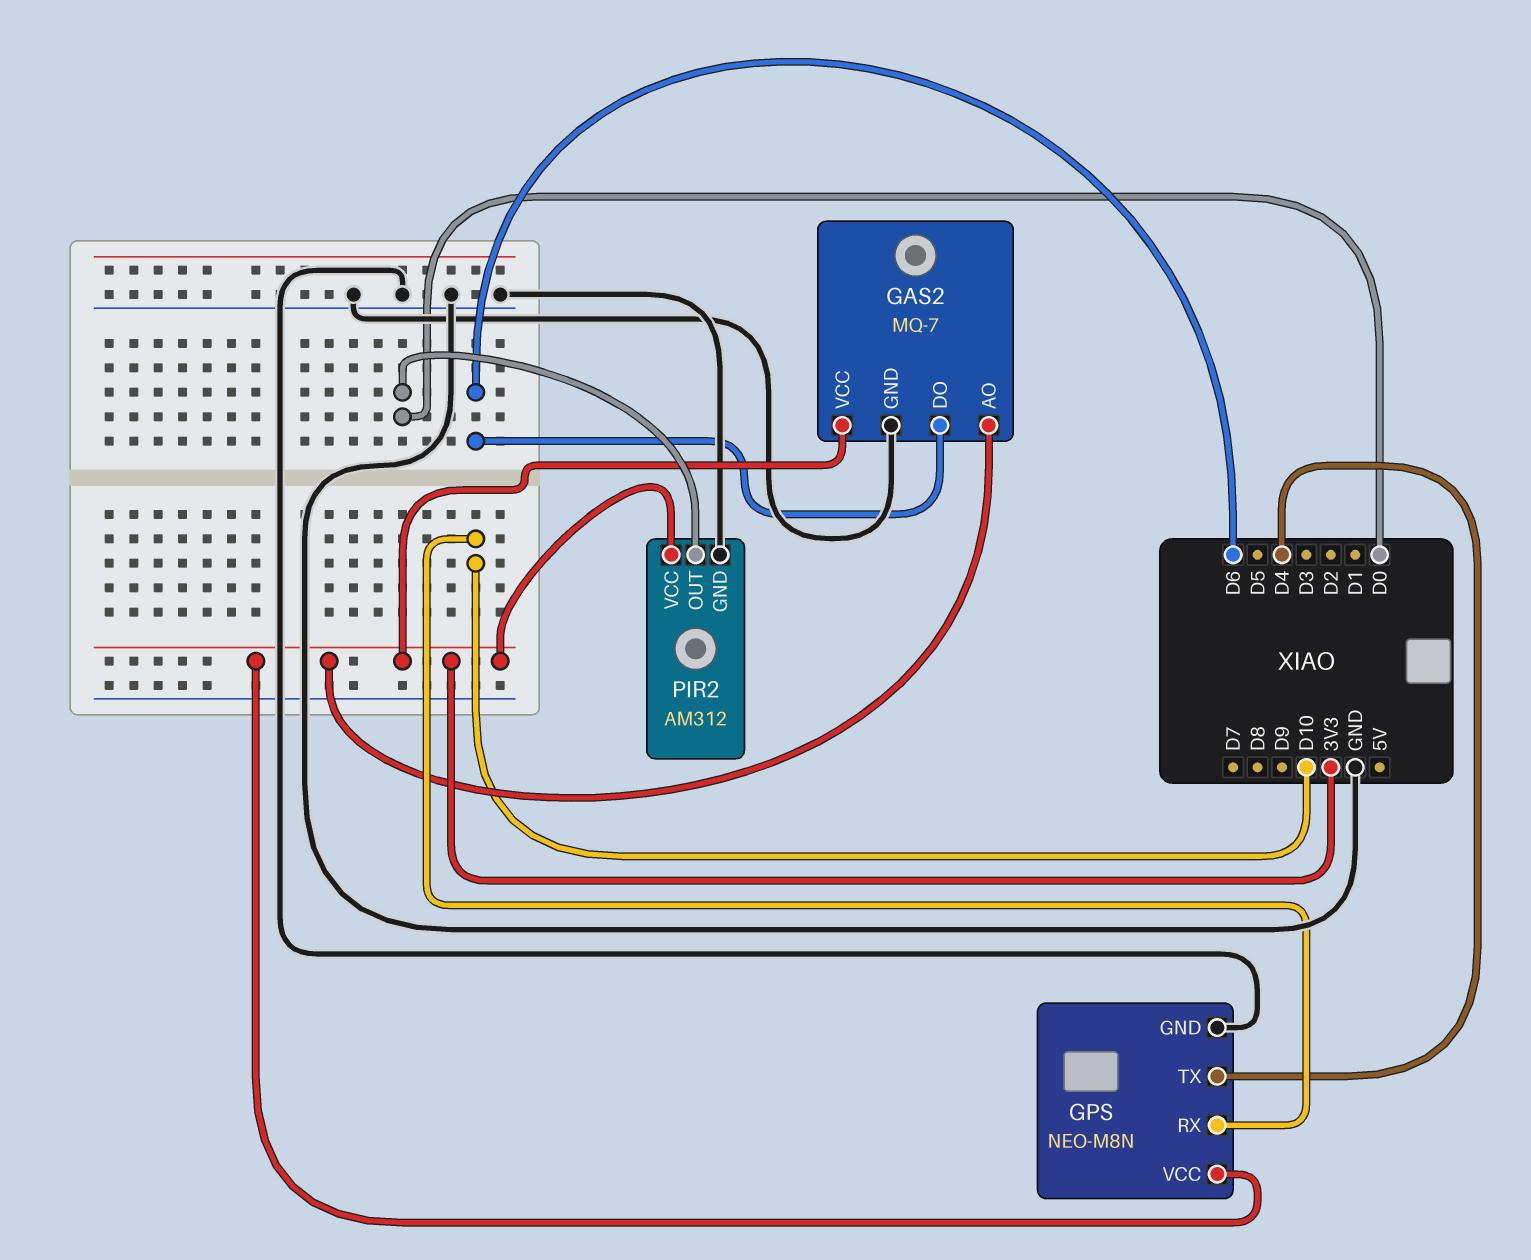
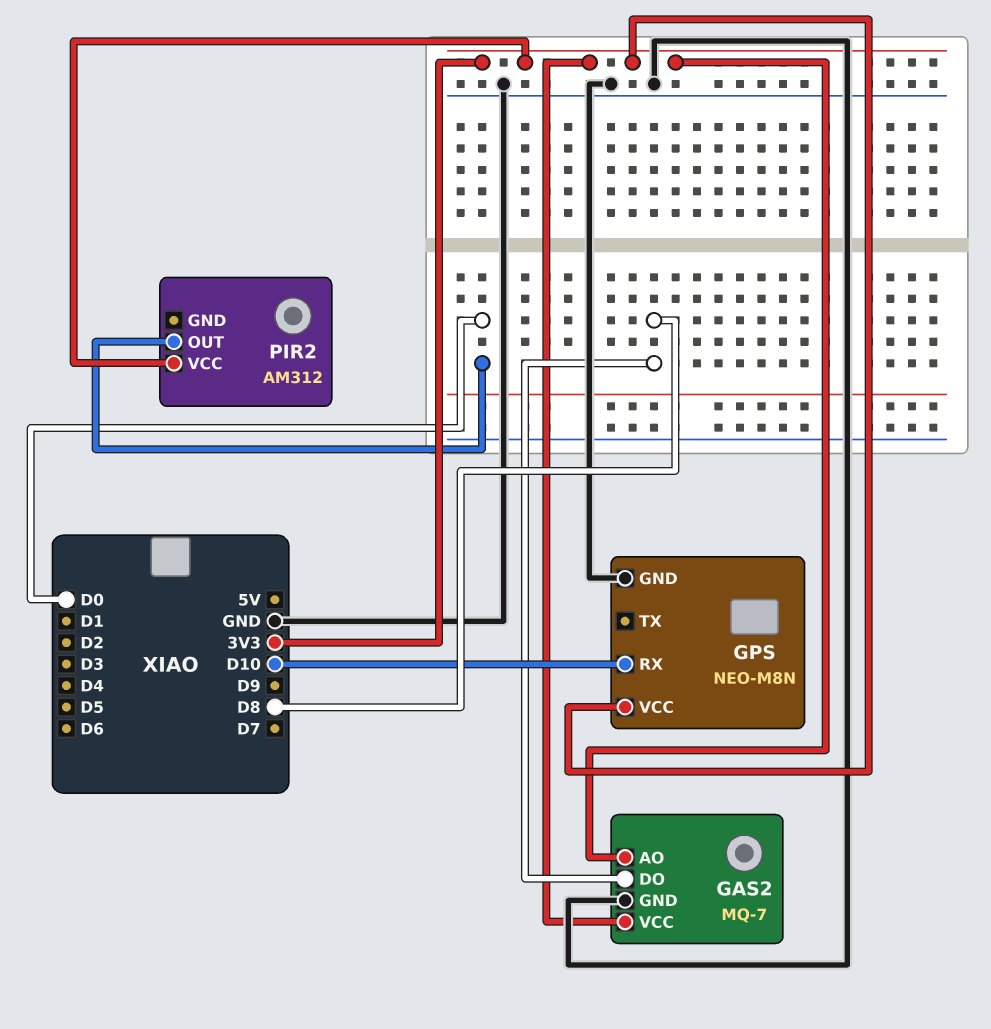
GAS2 pin DO: D6 -> D8
GPS pin TX: D4 -> none
PIR2 pin GND: GND -> none

